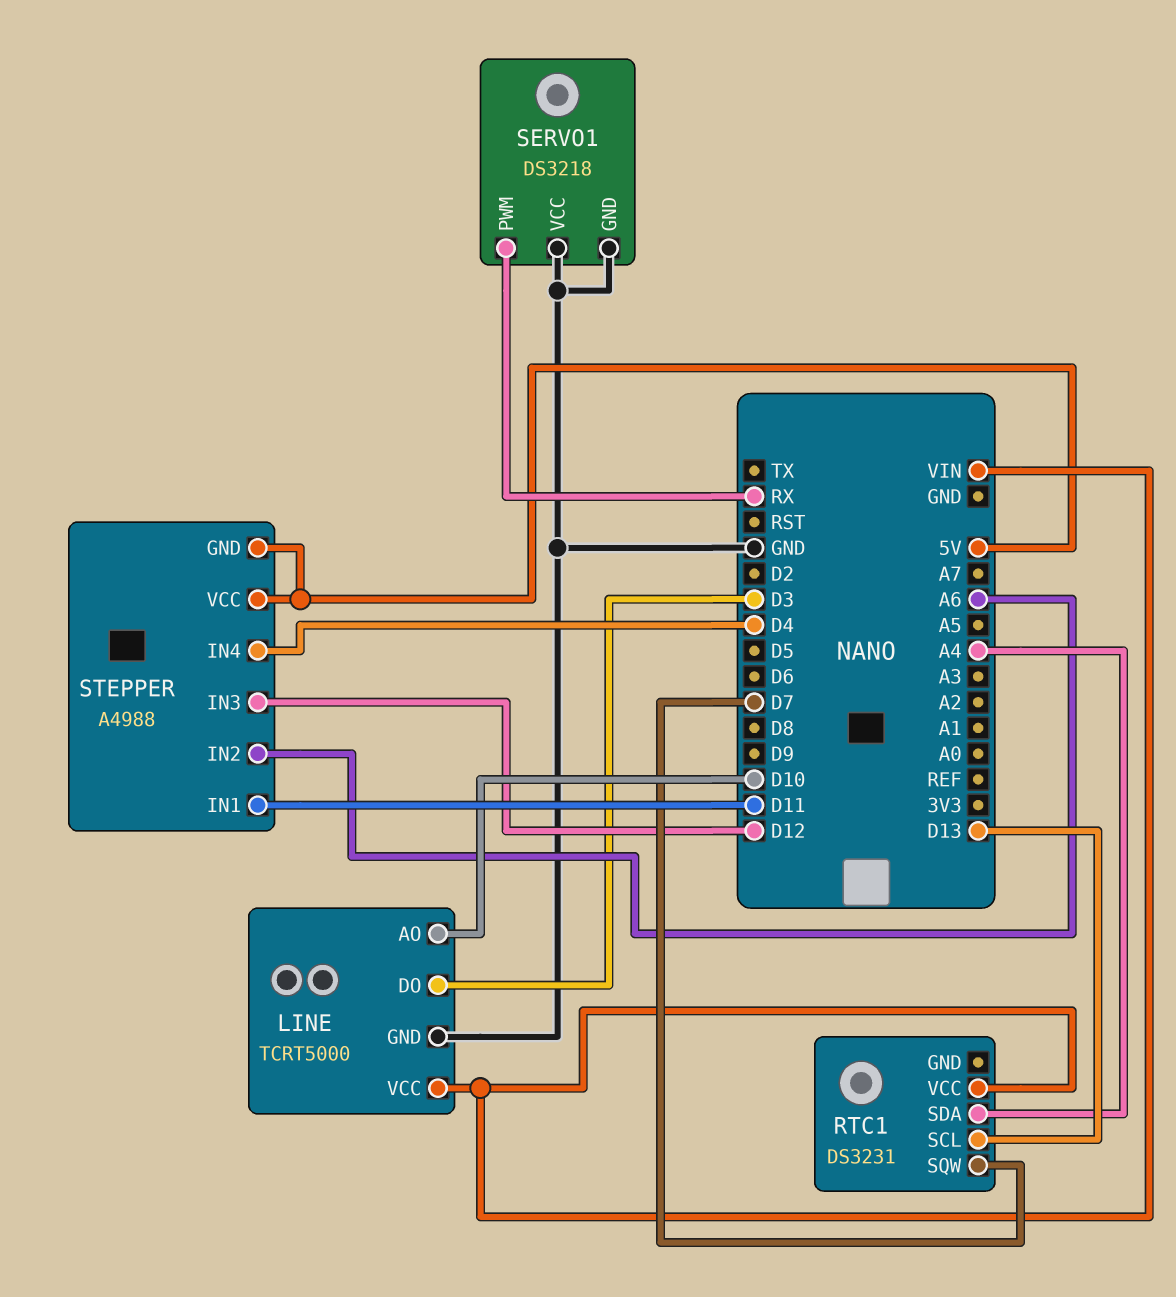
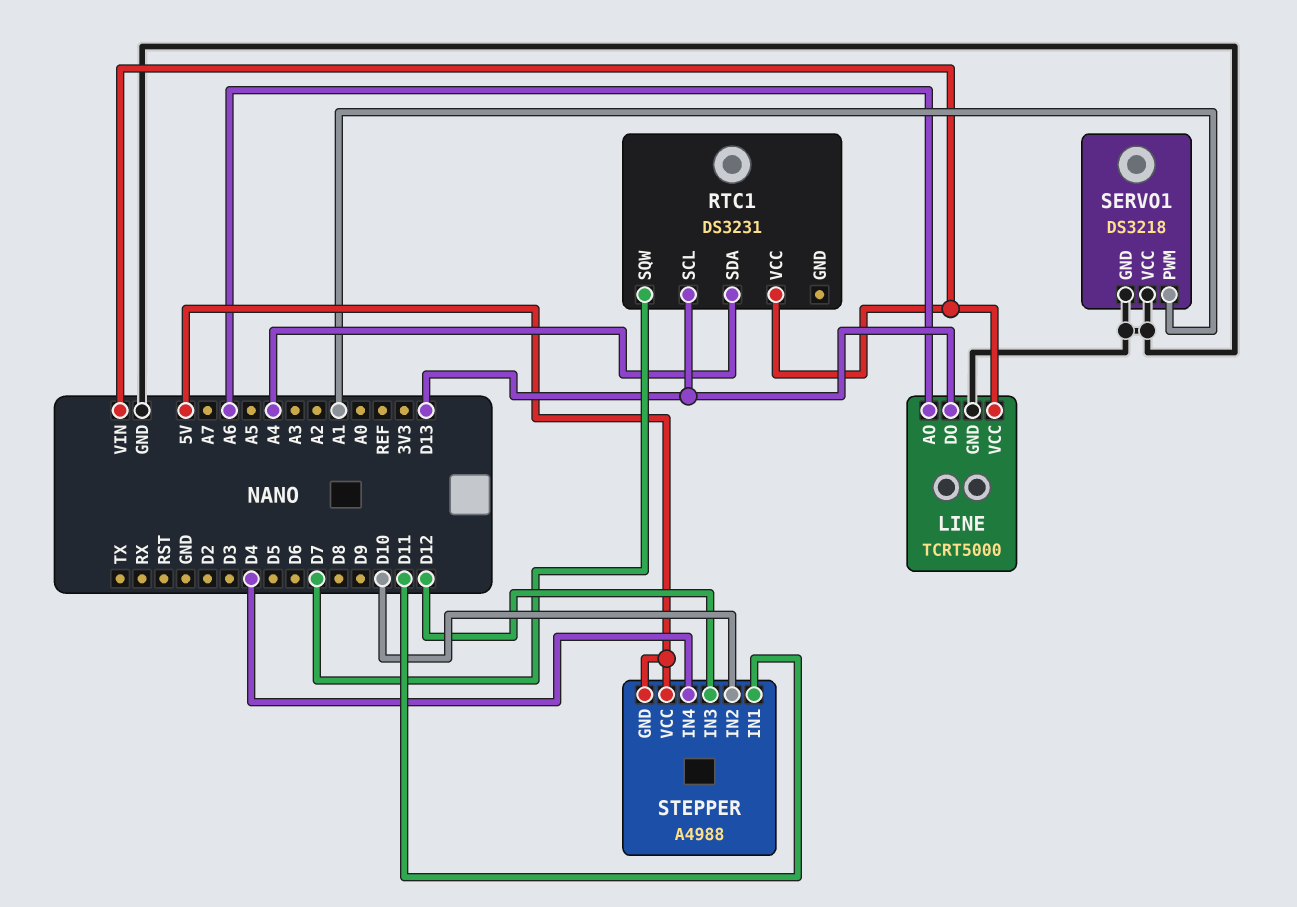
LINE pin AO: D10 -> A6
LINE pin DO: D3 -> D13
SERVO1 pin PWM: RX -> A1
STEPPER pin IN2: A6 -> D10

